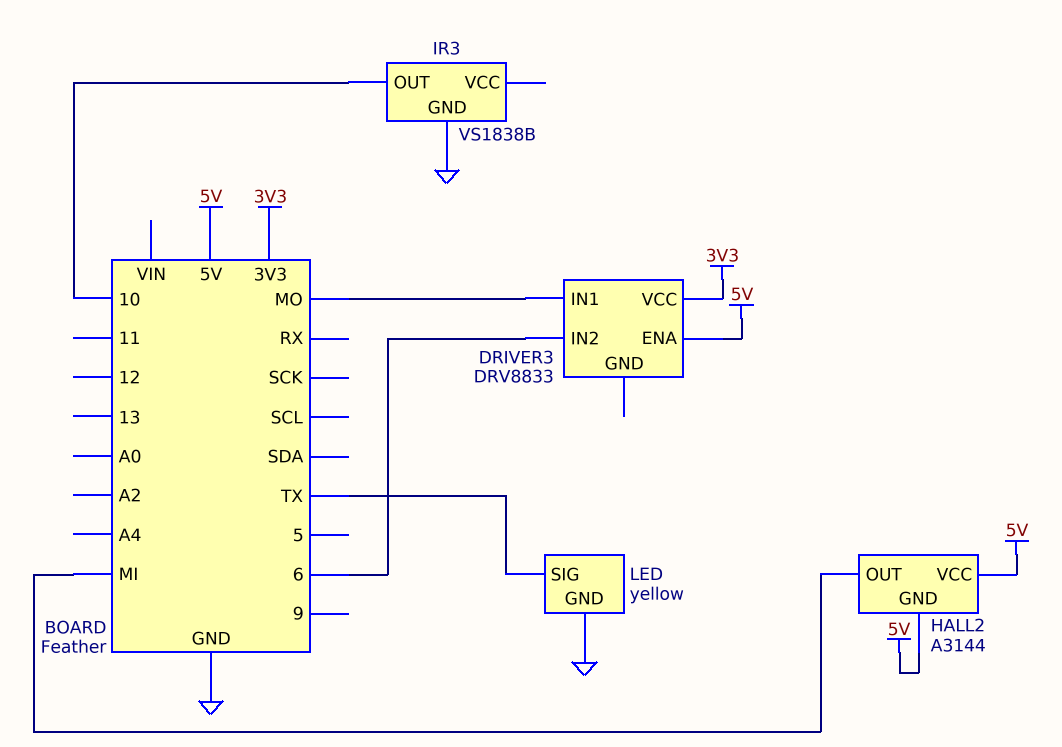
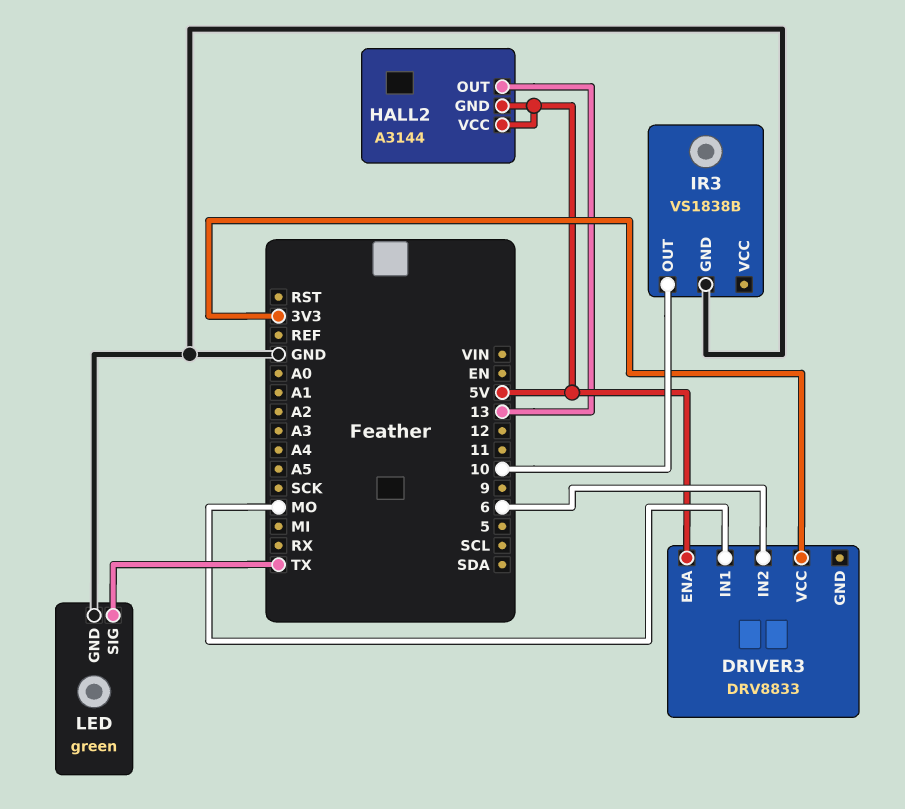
HALL2 pin OUT: MI -> 13
LED: yellow -> green

